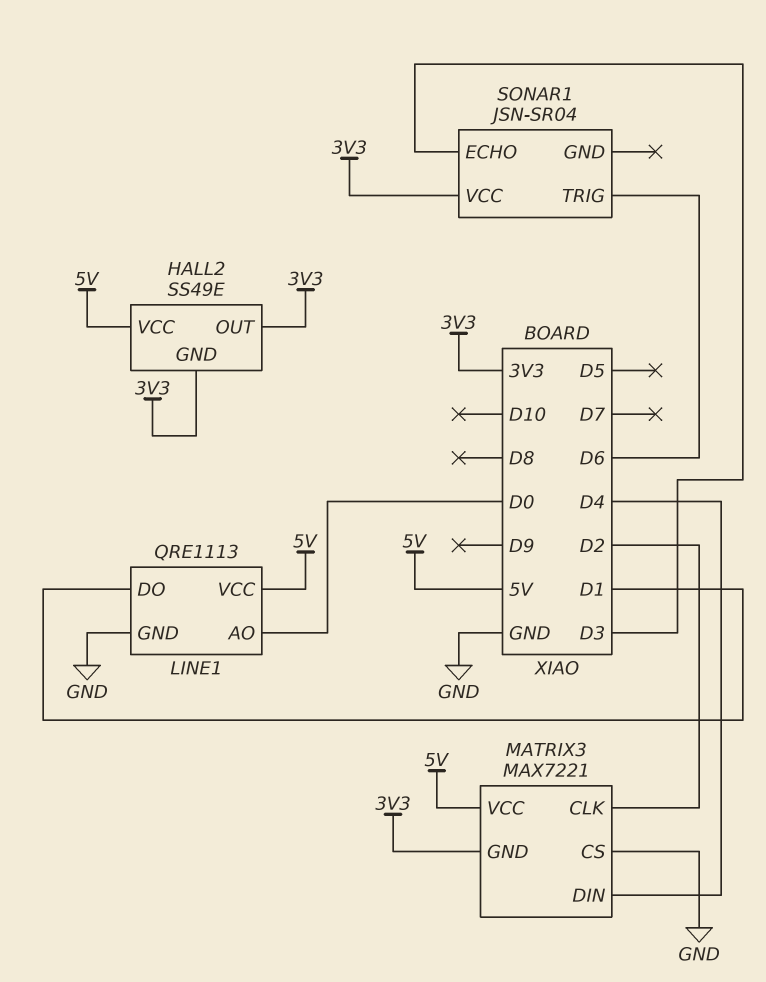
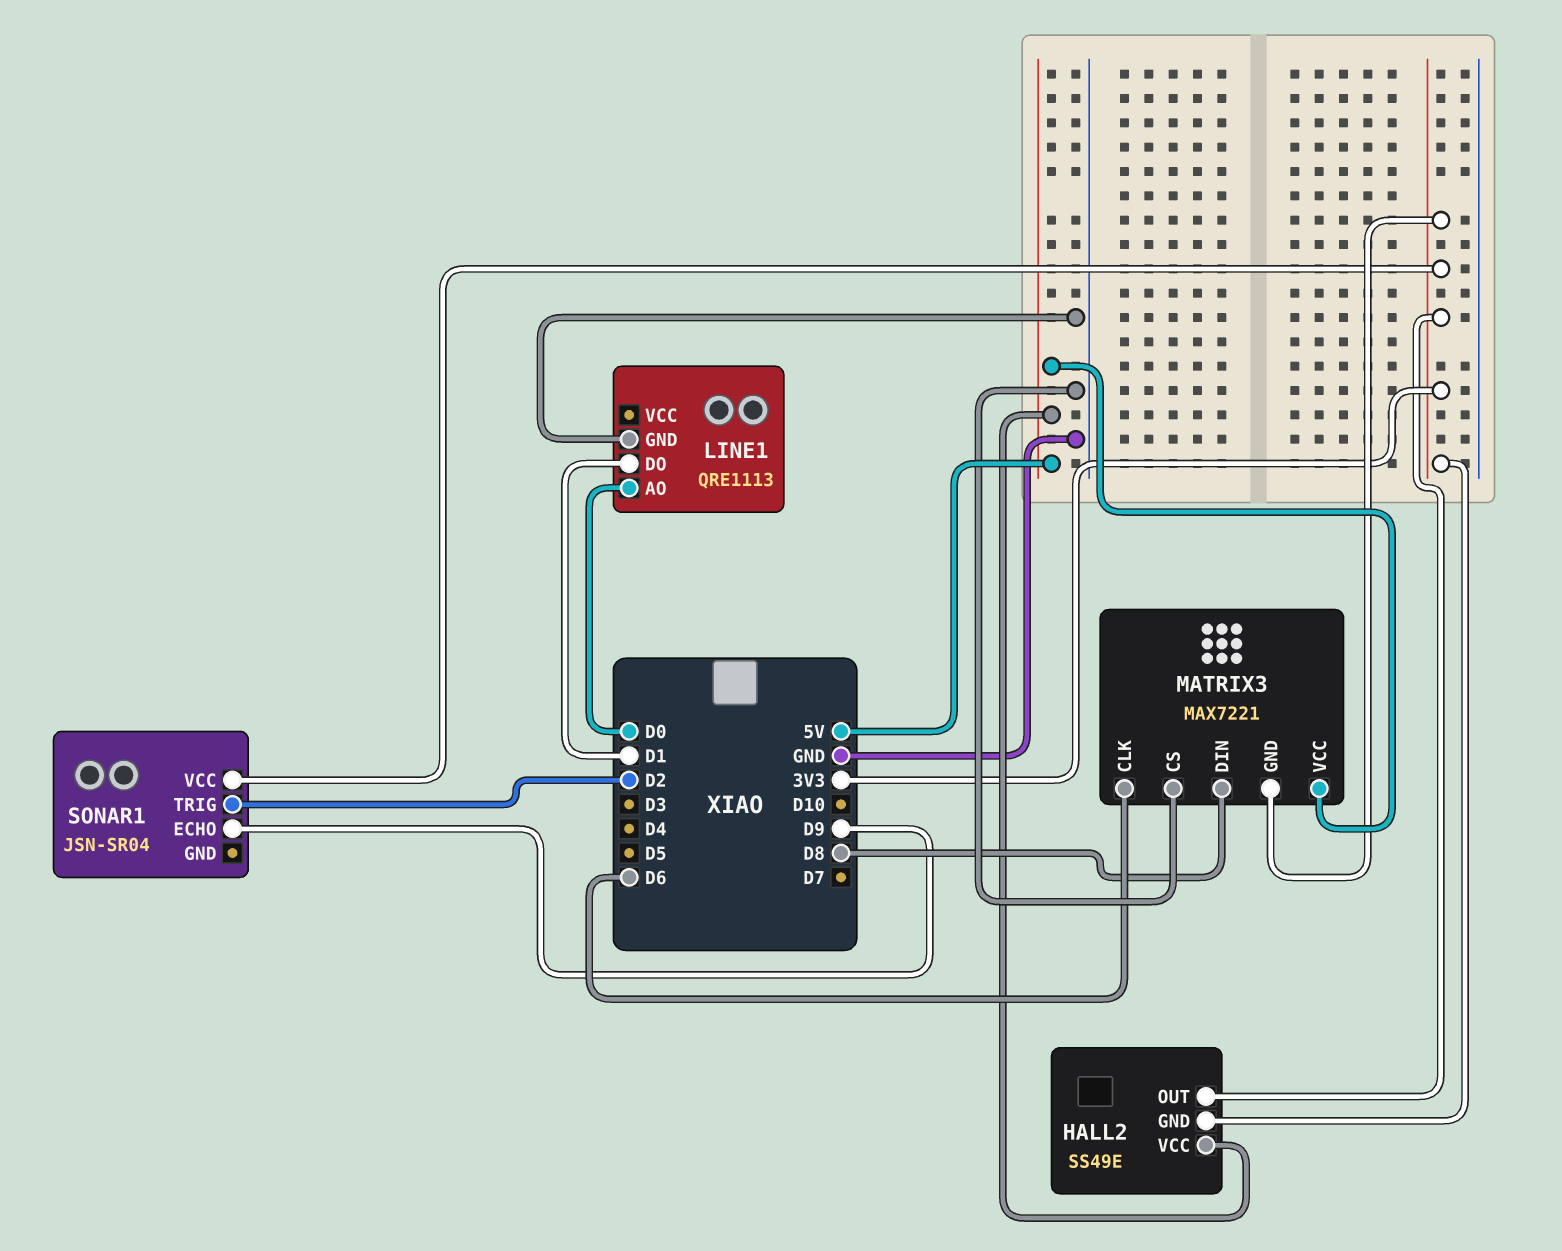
LINE1 pin VCC: 5V -> none
MATRIX3 pin CLK: D2 -> D6
MATRIX3 pin DIN: D4 -> D8
SONAR1 pin ECHO: D3 -> D9
SONAR1 pin TRIG: D6 -> D2

